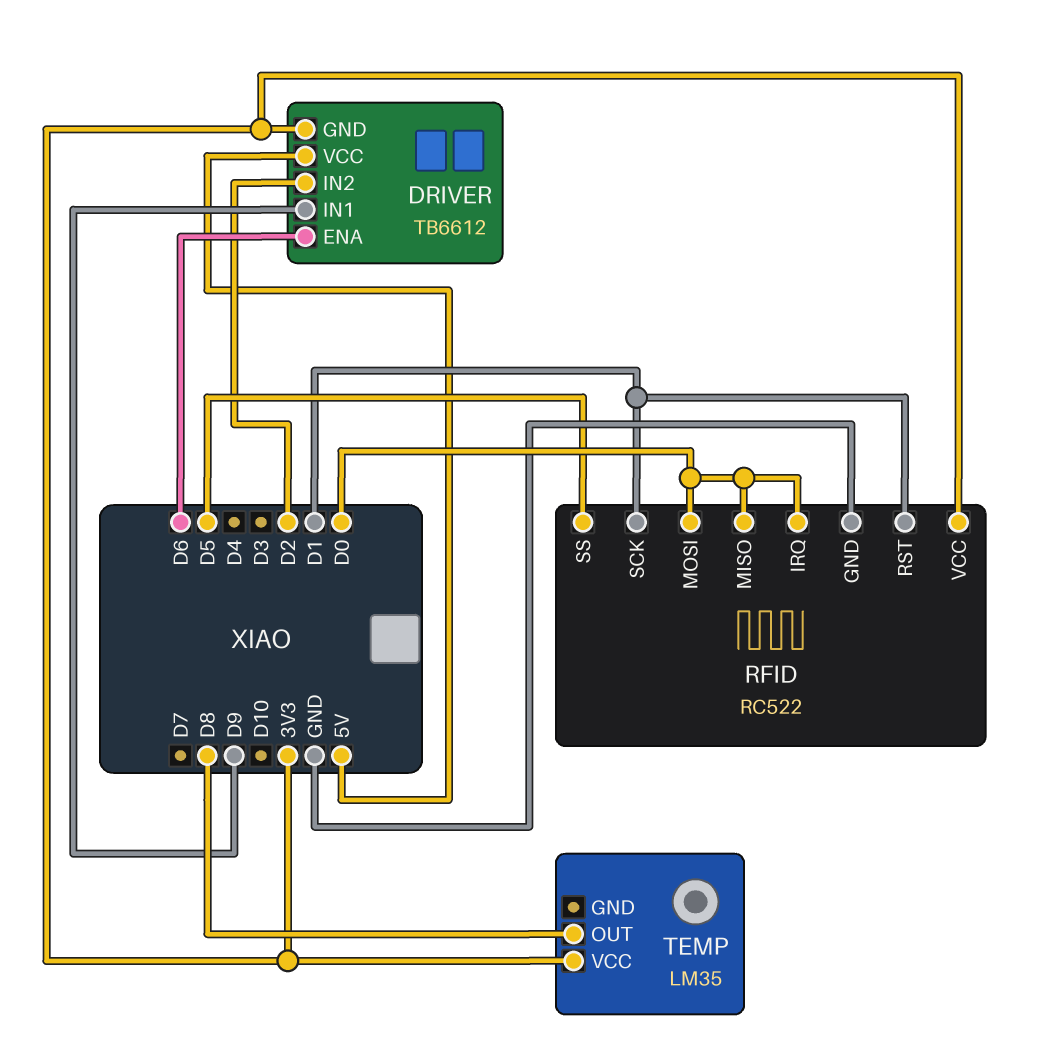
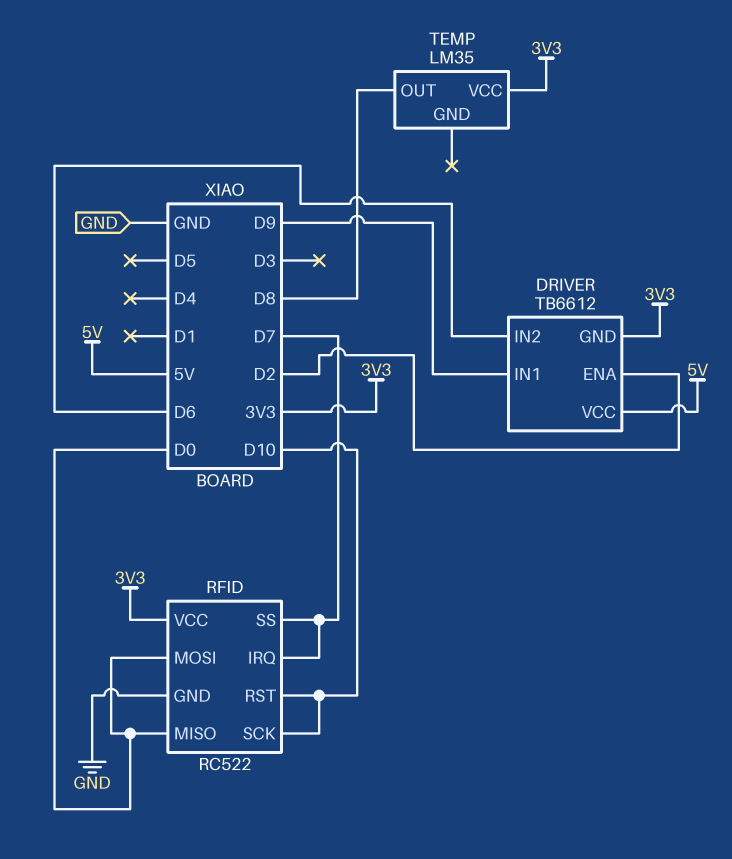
DRIVER pin ENA: D6 -> D2
DRIVER pin IN2: D2 -> D6
RFID pin IRQ: D0 -> D7
RFID pin RST: D1 -> D10
RFID pin SCK: D1 -> D10
RFID pin SS: D5 -> D7

